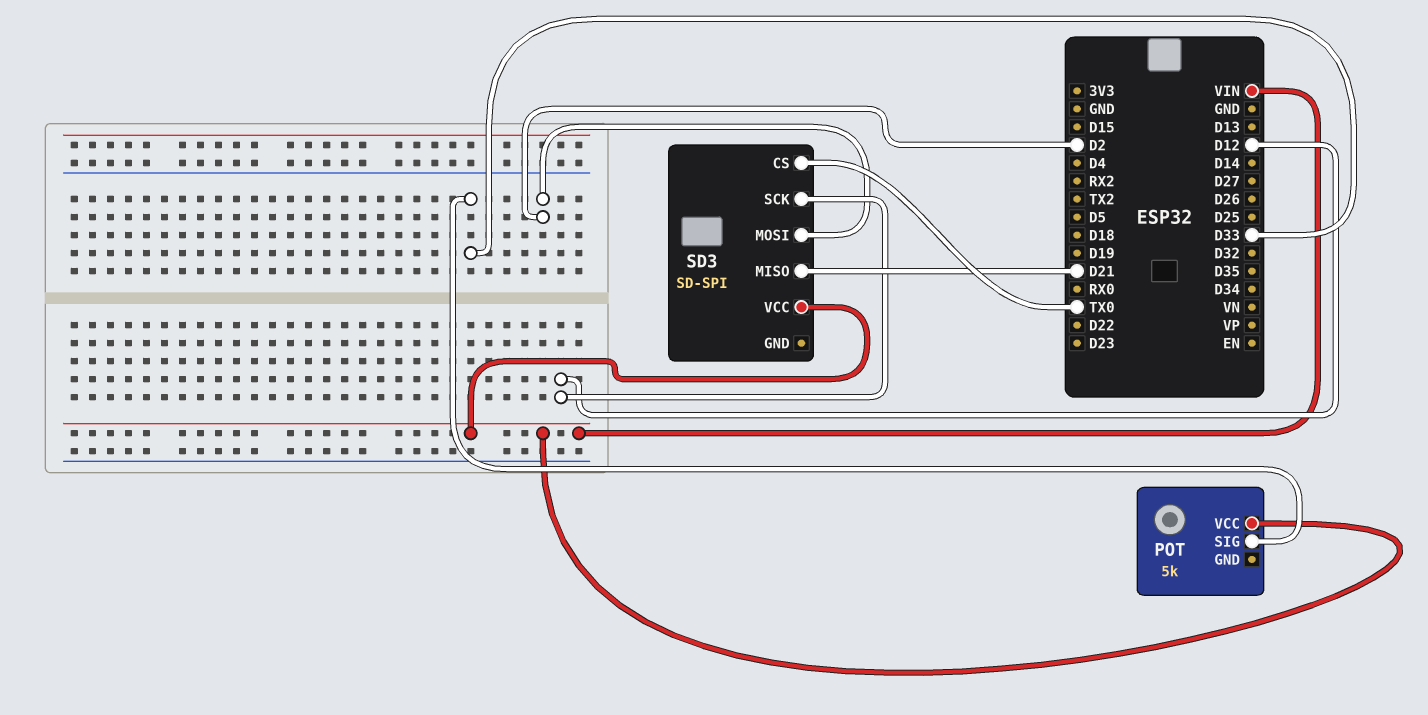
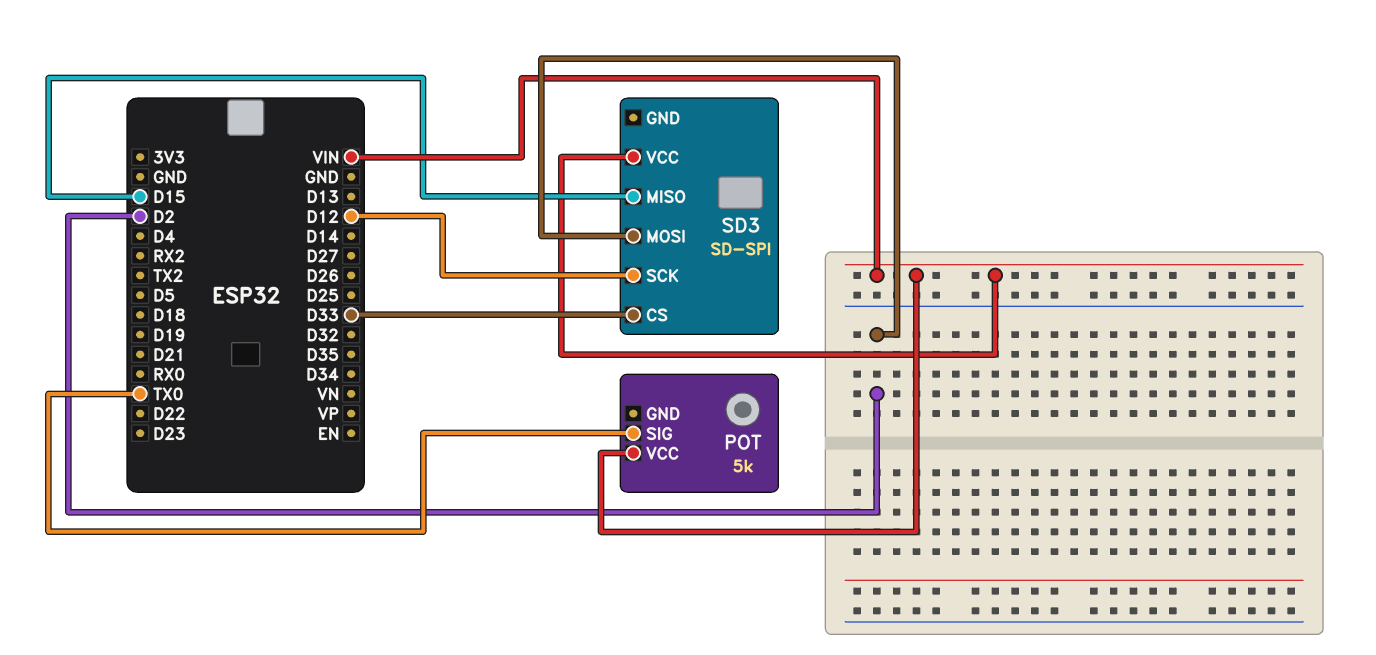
POT pin SIG: D33 -> TX0
SD3 pin CS: TX0 -> D33
SD3 pin MISO: D21 -> D15

